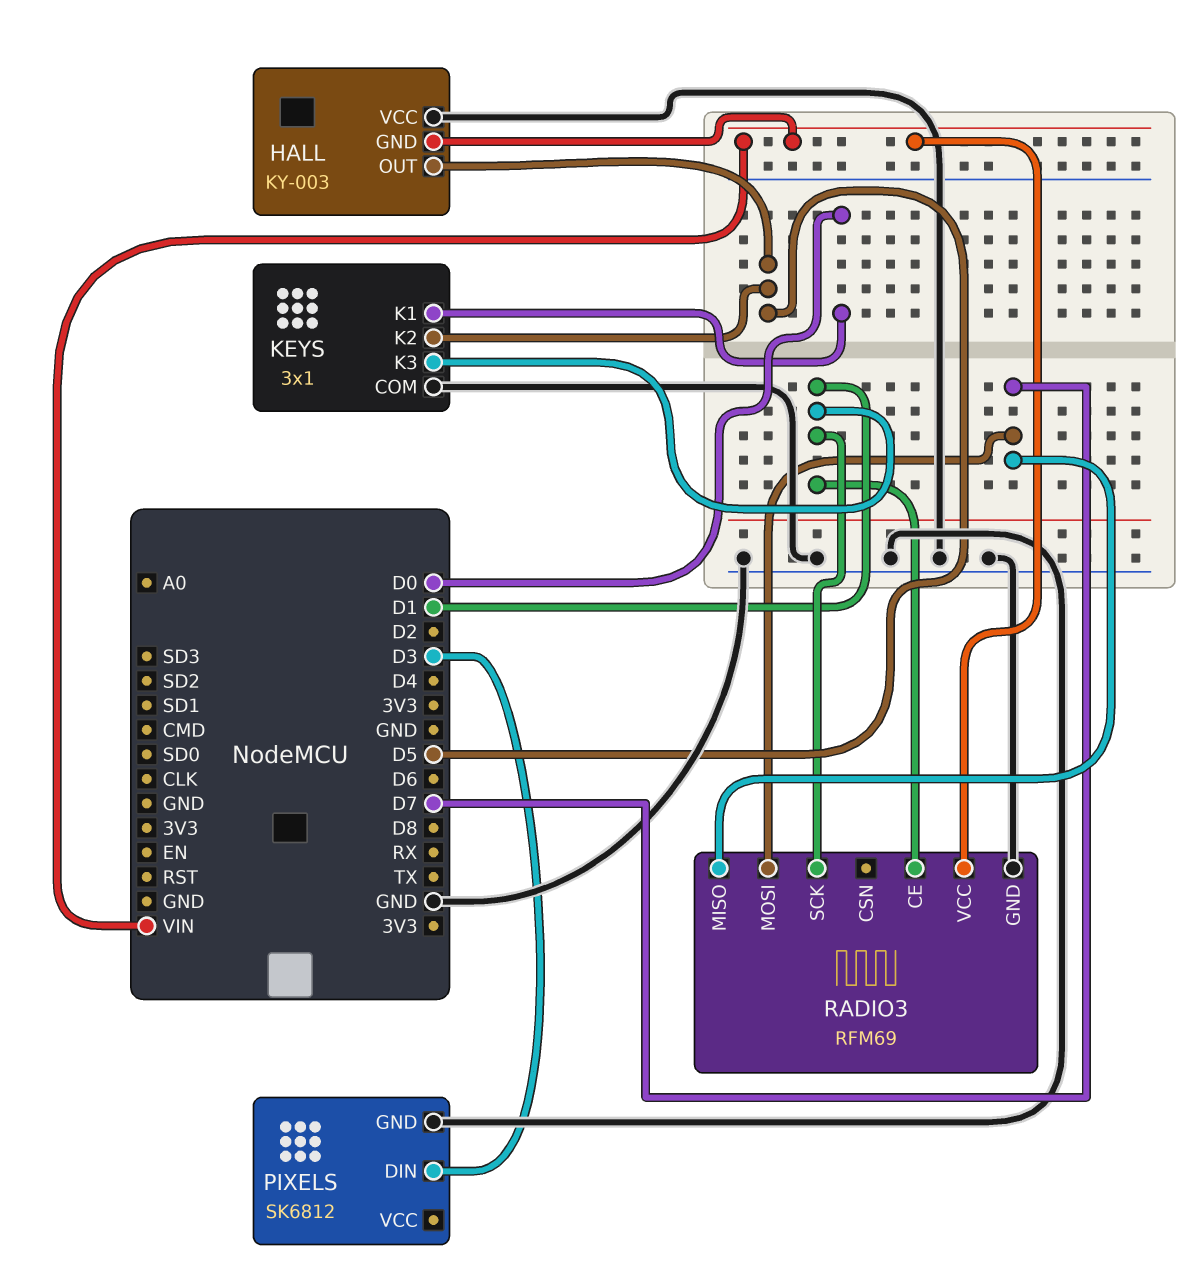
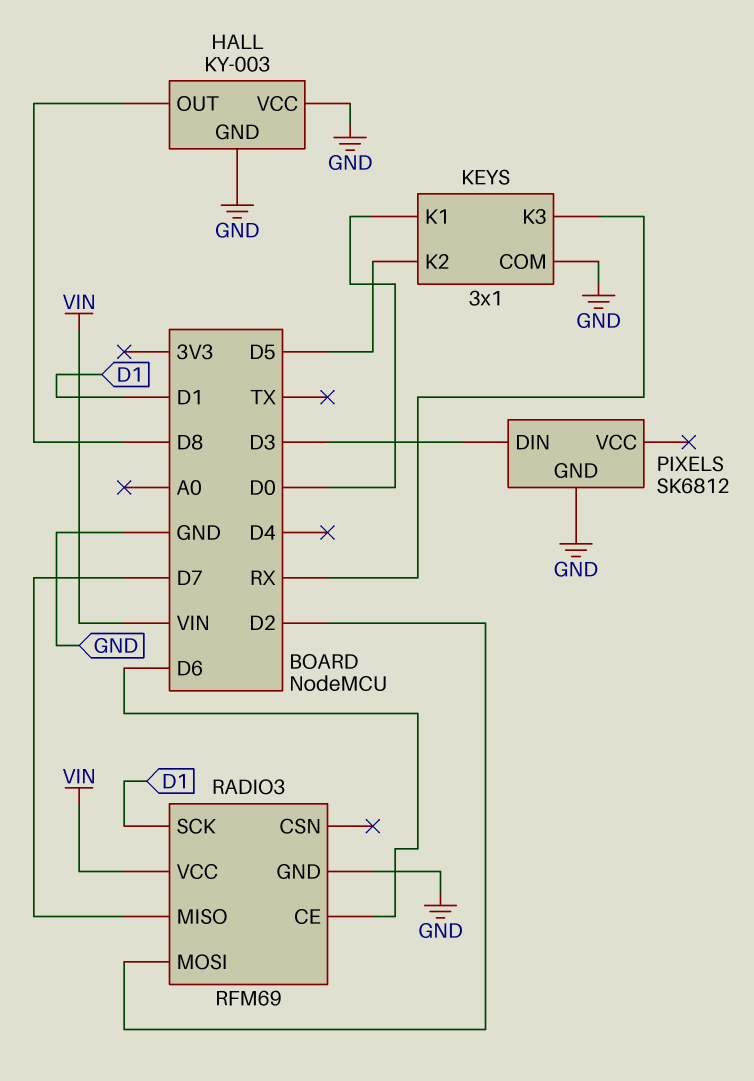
HALL pin GND: VIN -> GND
HALL pin OUT: D5 -> D8
KEYS pin K3: D1 -> RX
RADIO3 pin CE: D1 -> D6
RADIO3 pin MOSI: D7 -> D2

